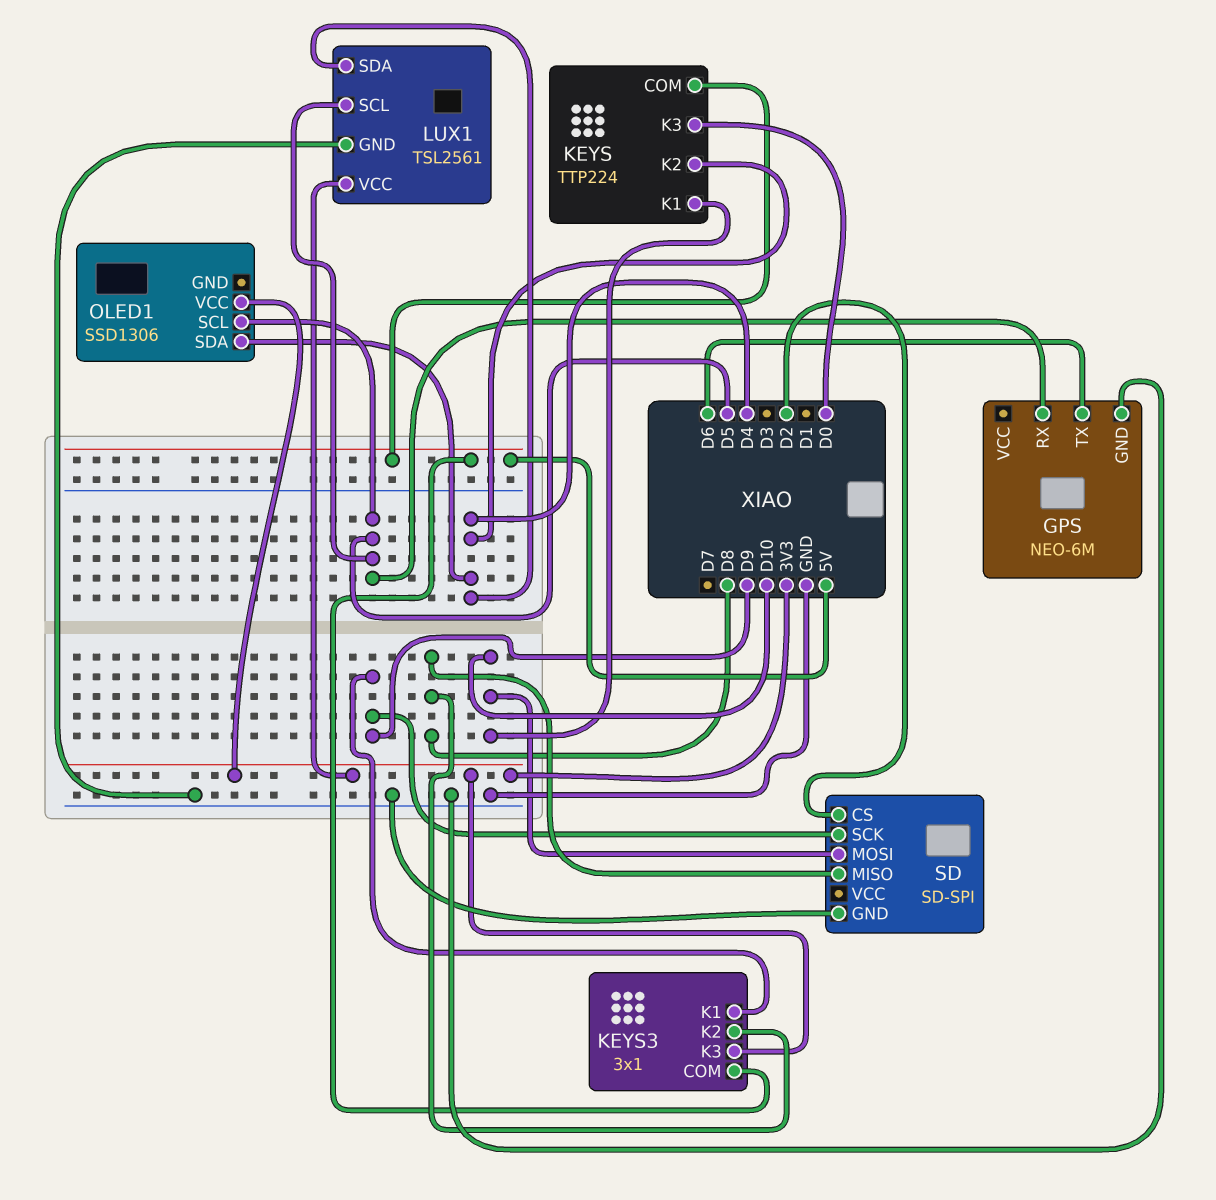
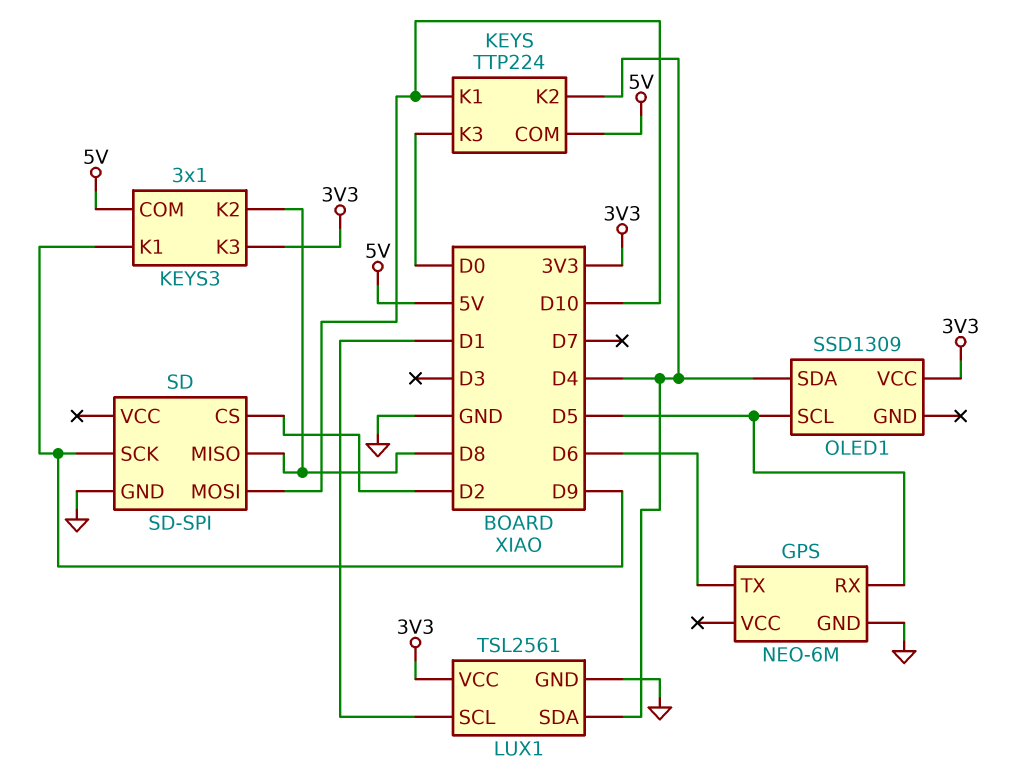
LUX1 pin SCL: D5 -> D1
OLED1: SSD1306 -> SSD1309

